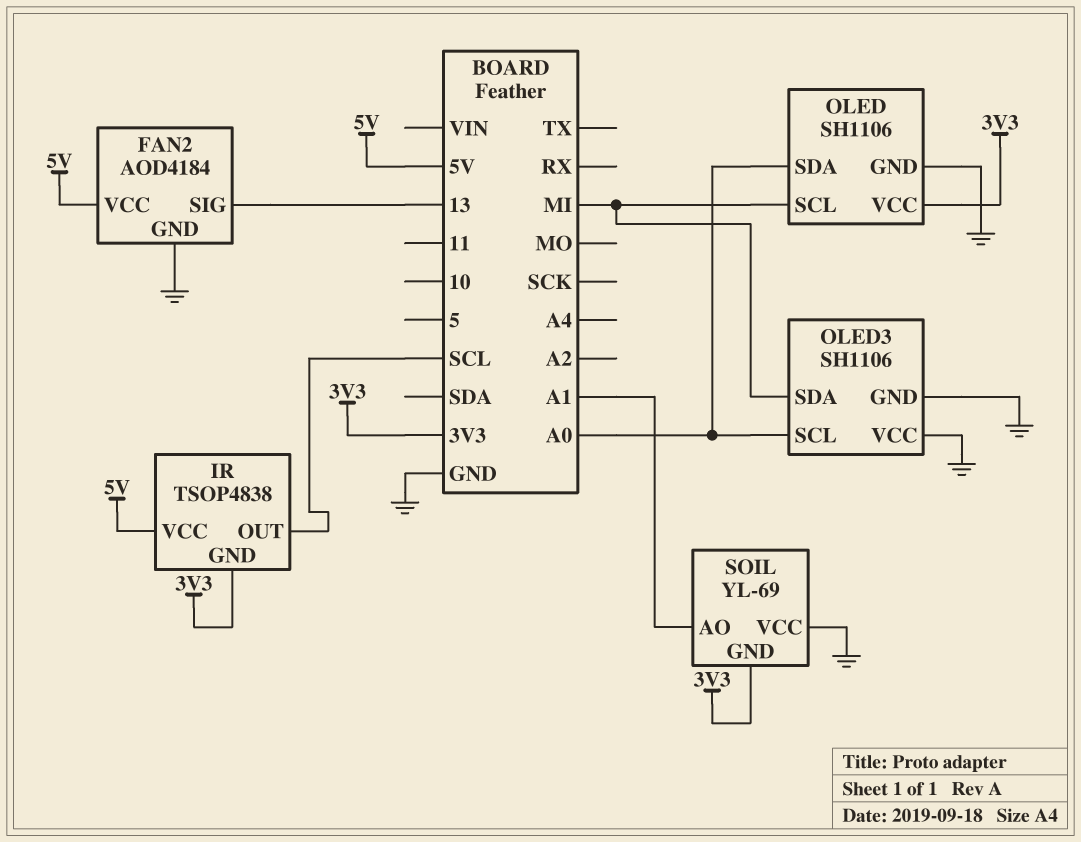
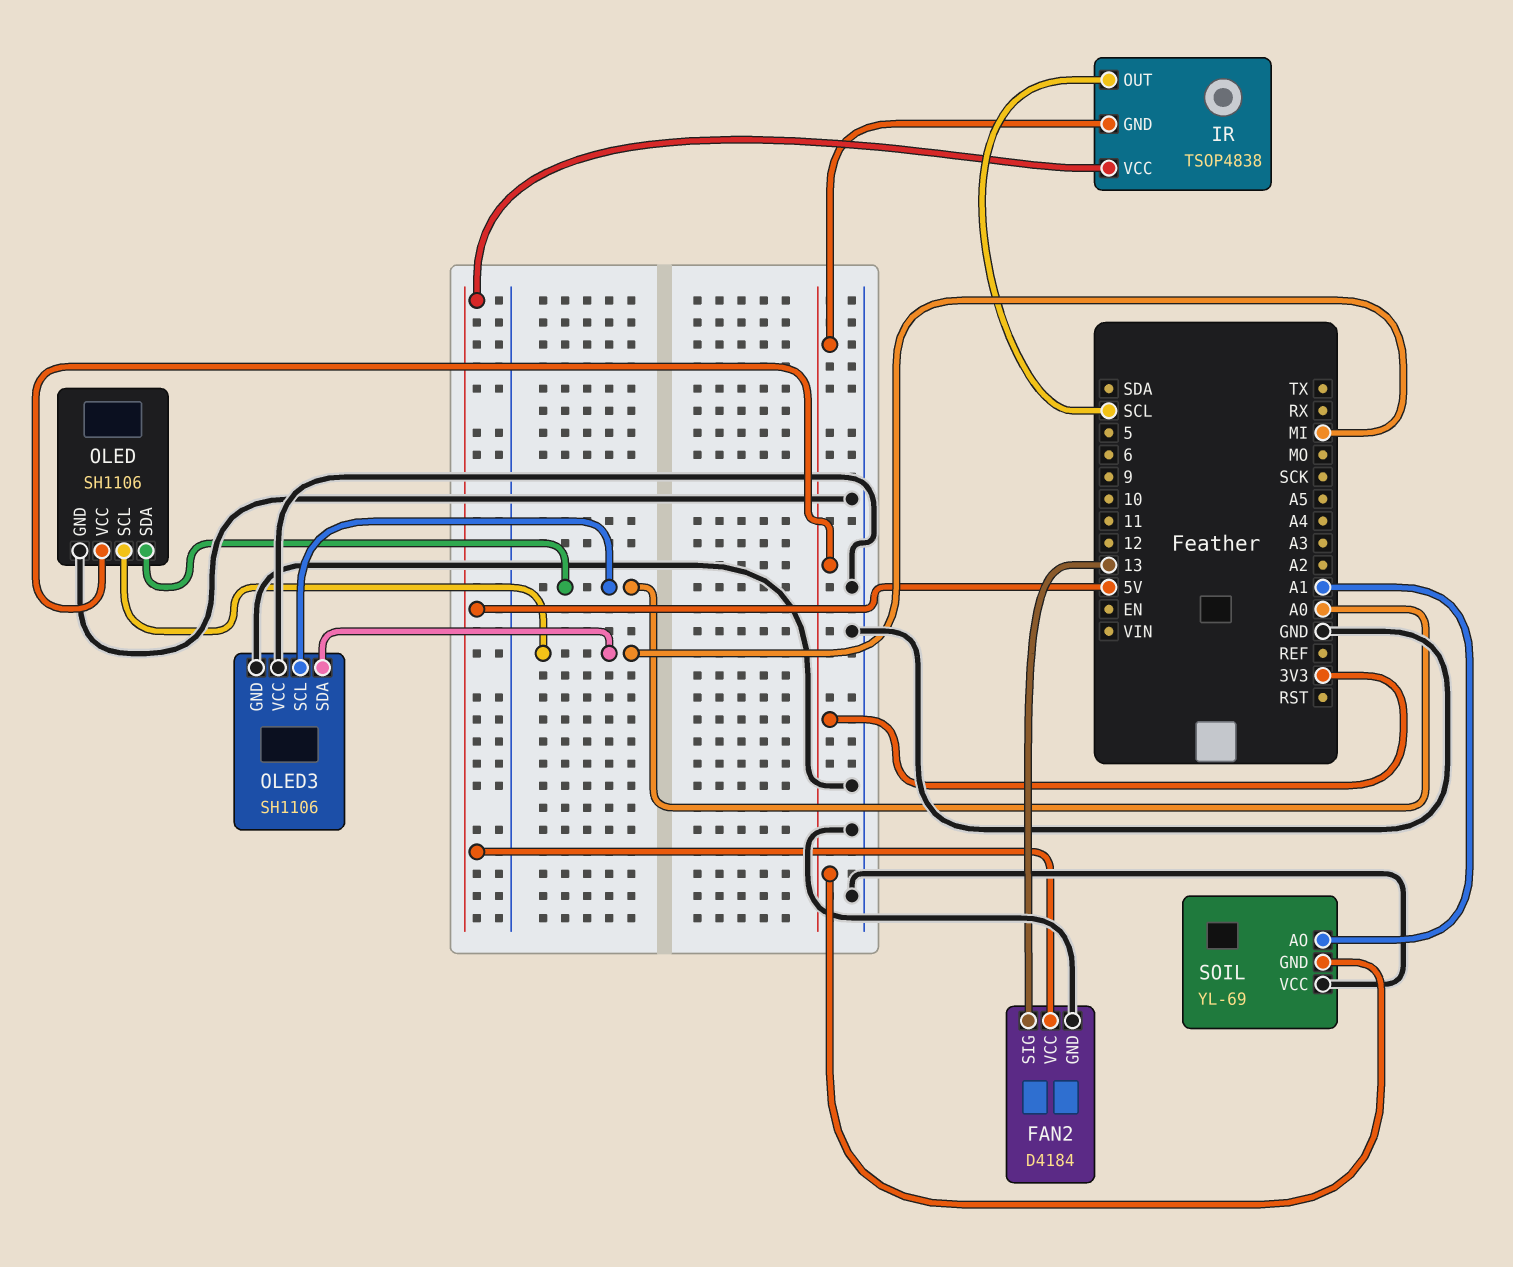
FAN2: AOD4184 -> D4184

